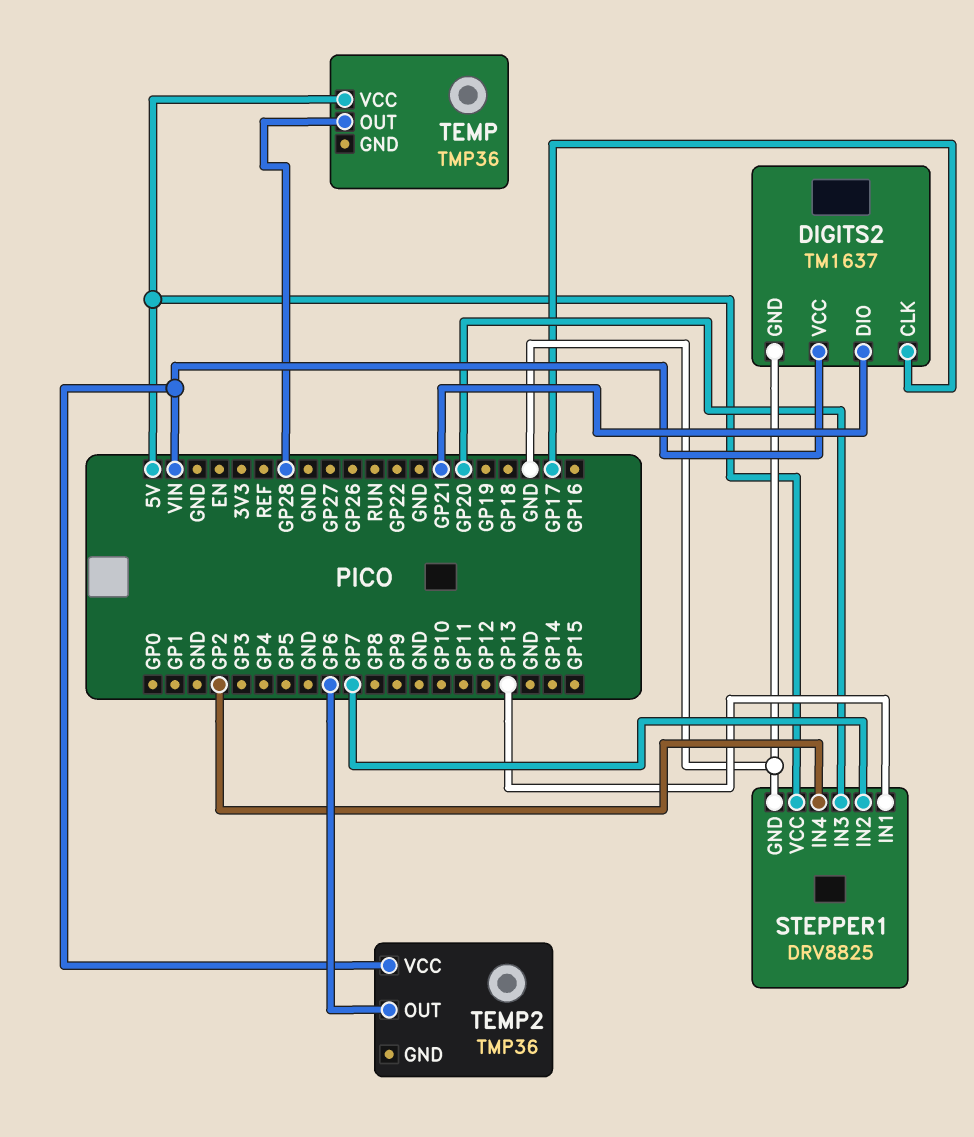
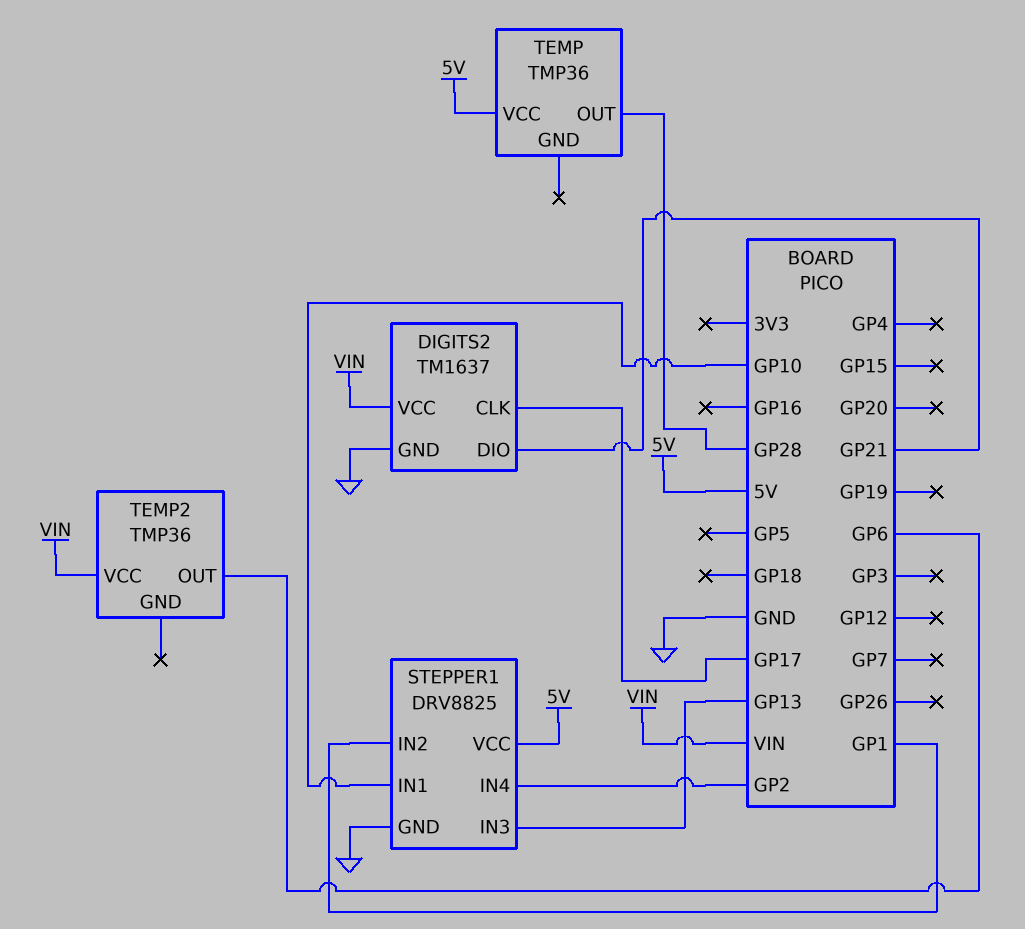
STEPPER1 pin IN1: GP13 -> GP10
STEPPER1 pin IN2: GP7 -> GP1
STEPPER1 pin IN3: GP20 -> GP13

